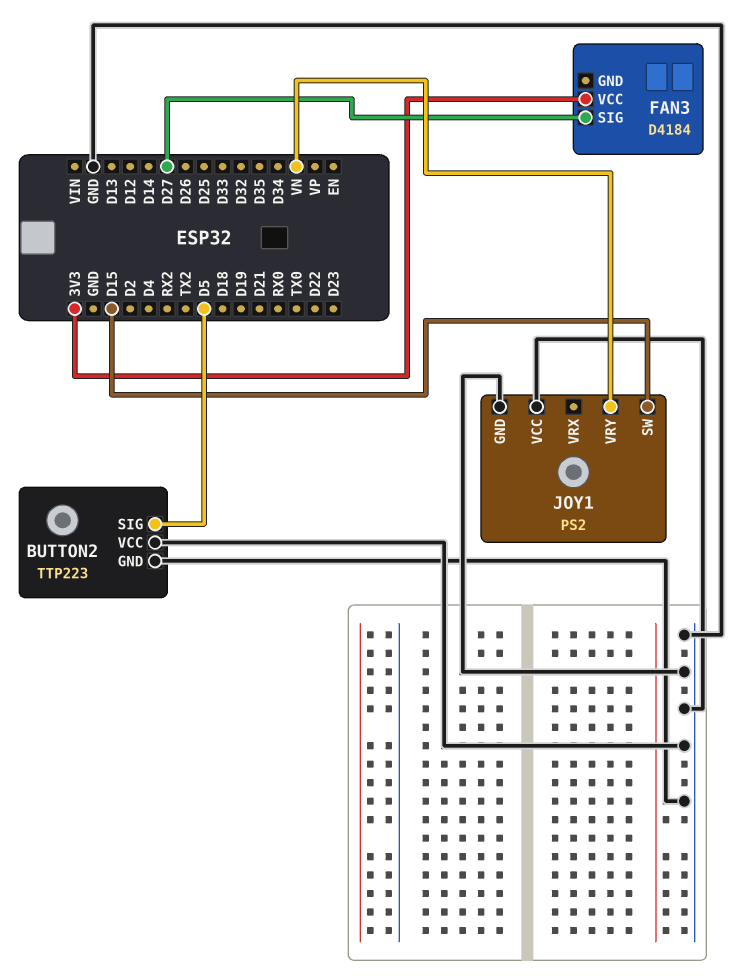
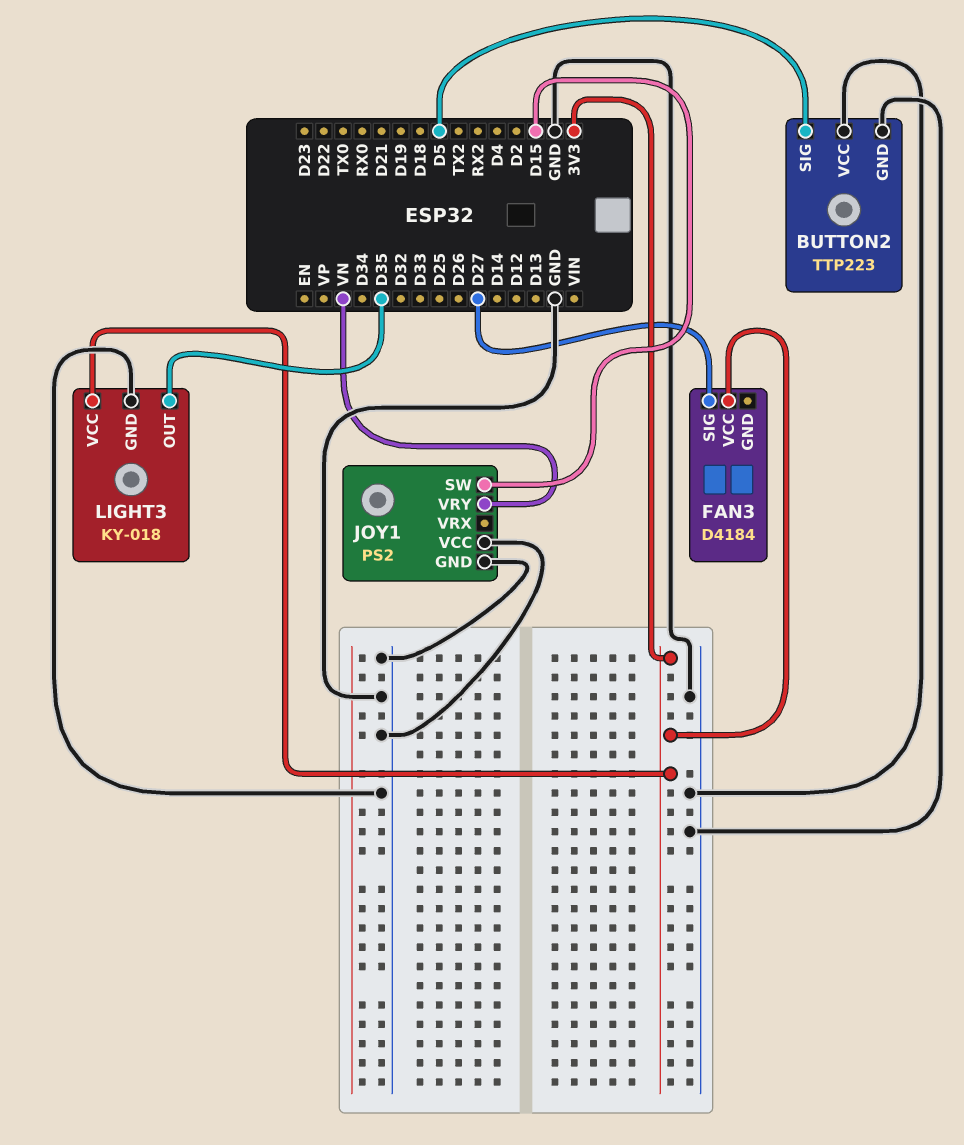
LIGHT3: none -> KY-018
LIGHT3 pin GND: none -> GND
LIGHT3 pin OUT: none -> D35
LIGHT3 pin VCC: none -> 3V3

